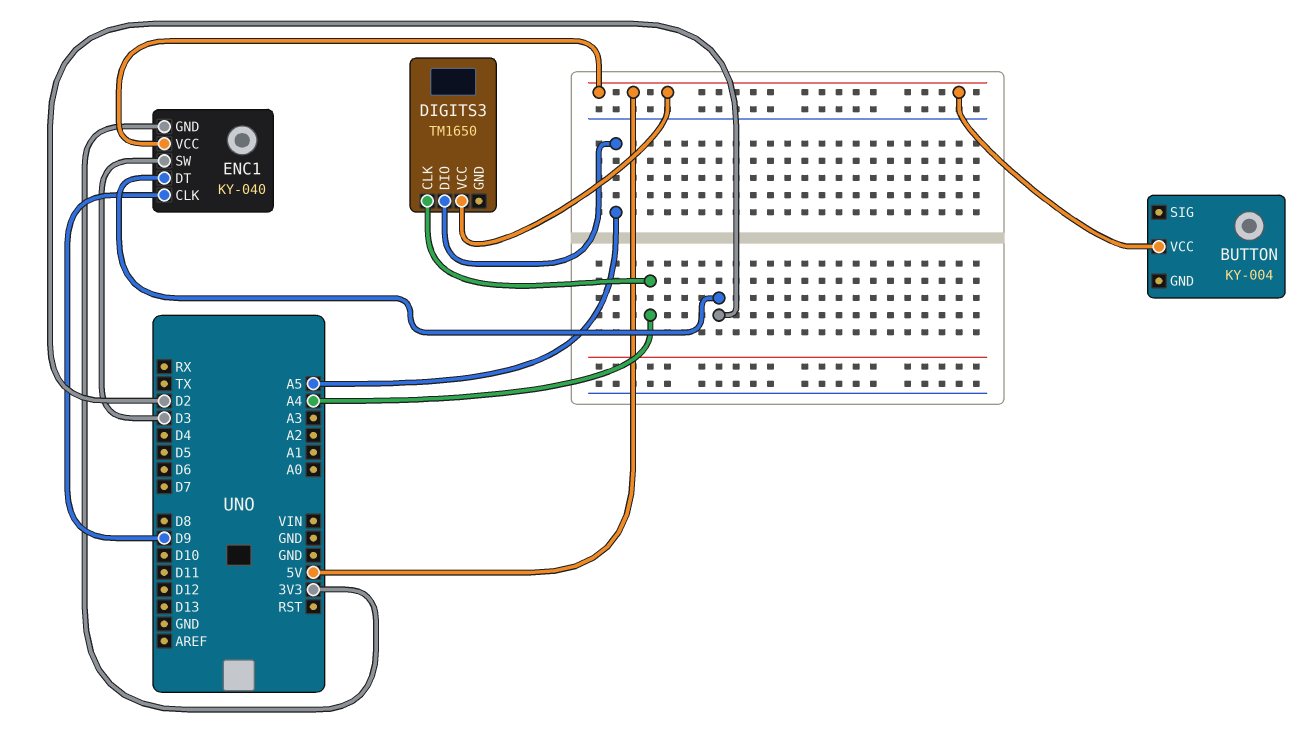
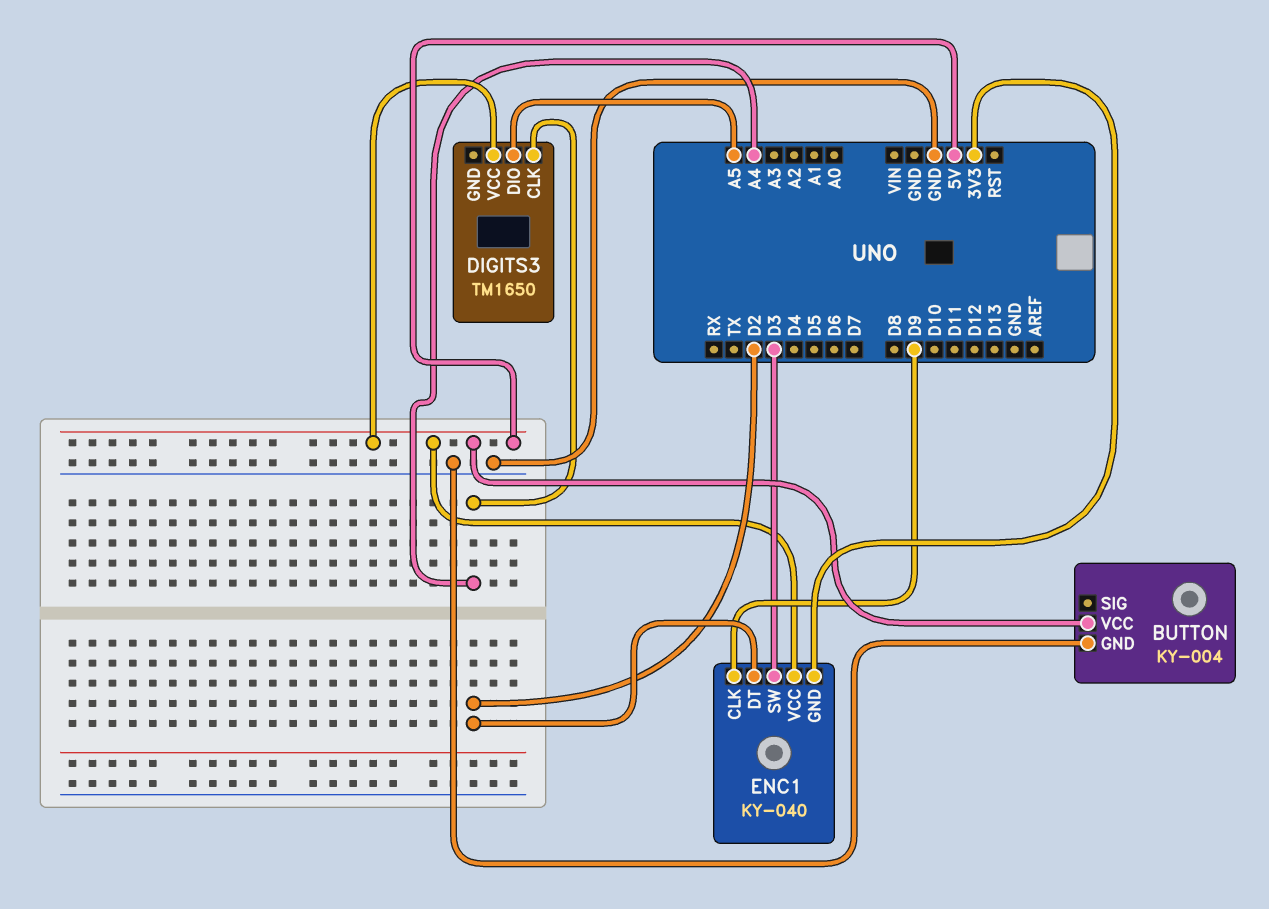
BUTTON pin GND: none -> GND

